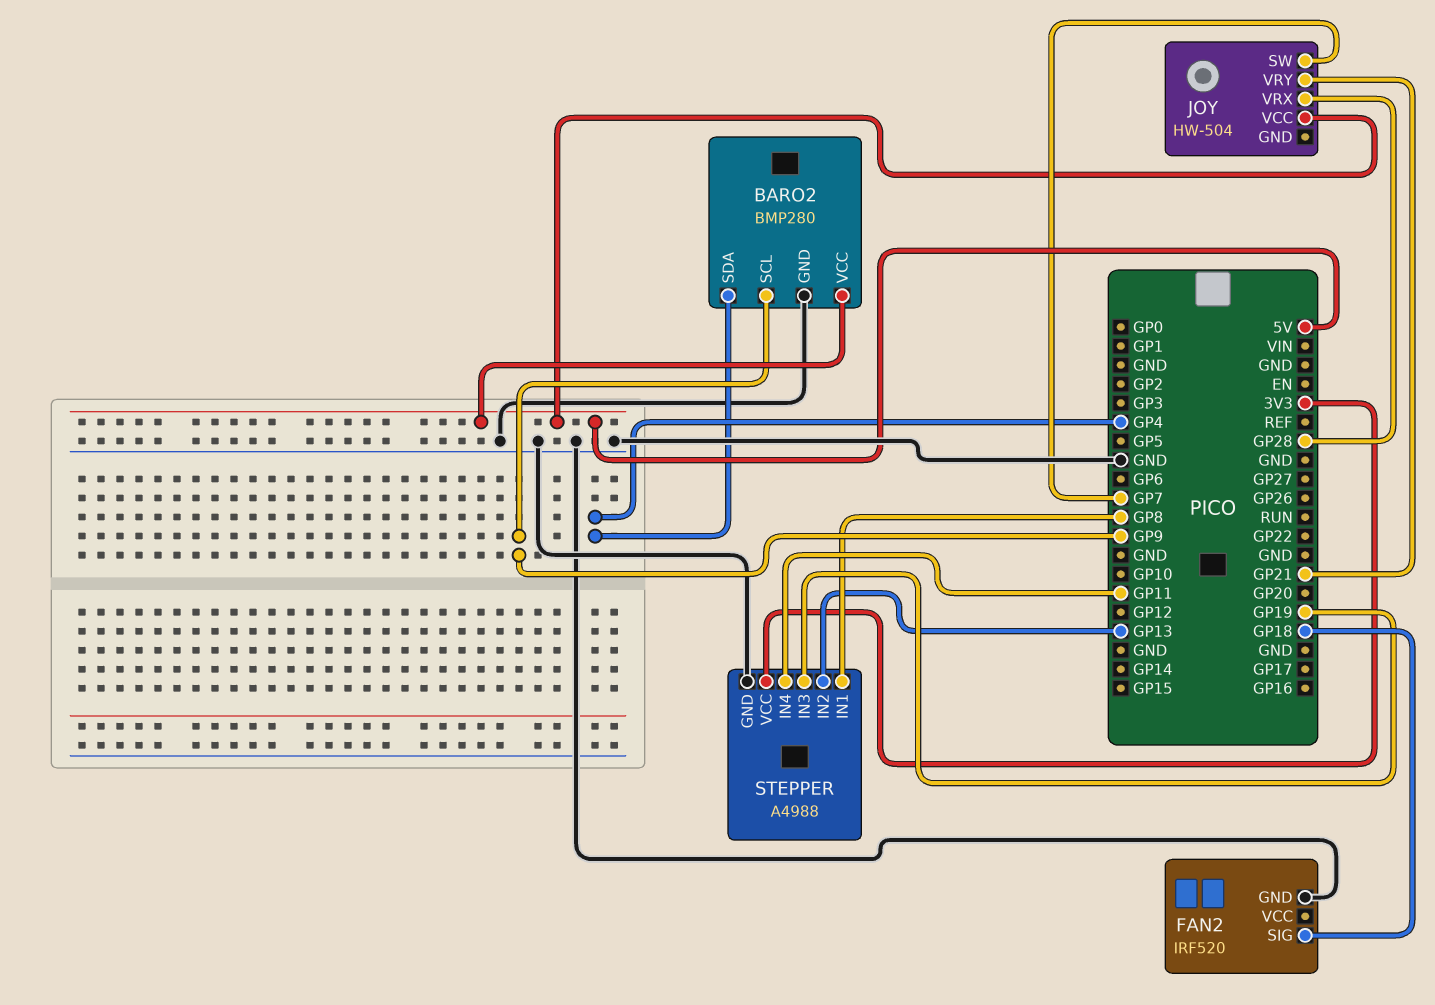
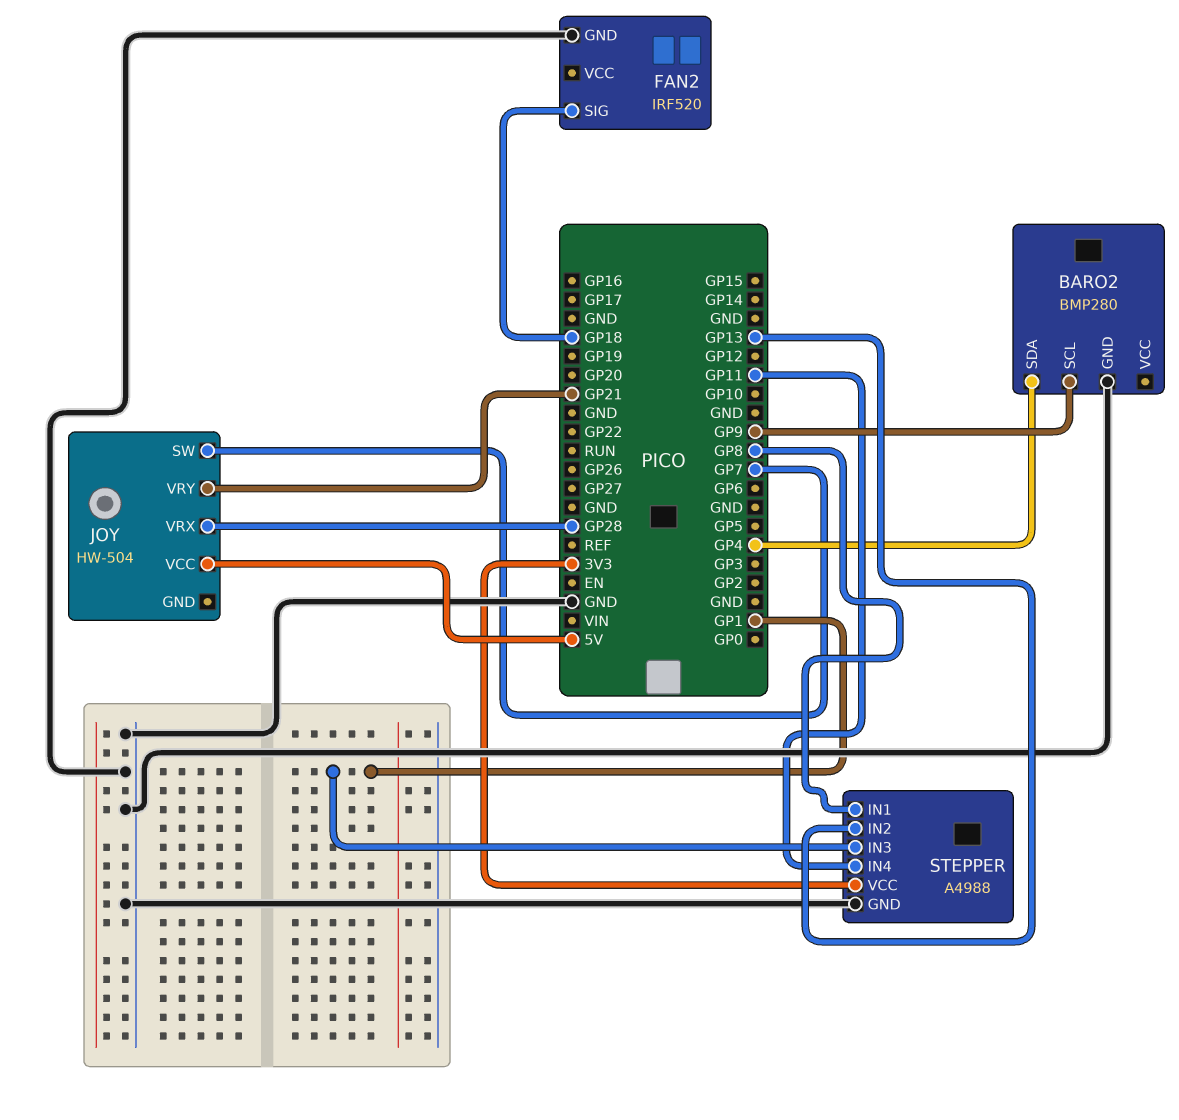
BARO2 pin VCC: 5V -> none
STEPPER pin IN3: GP19 -> GP1

